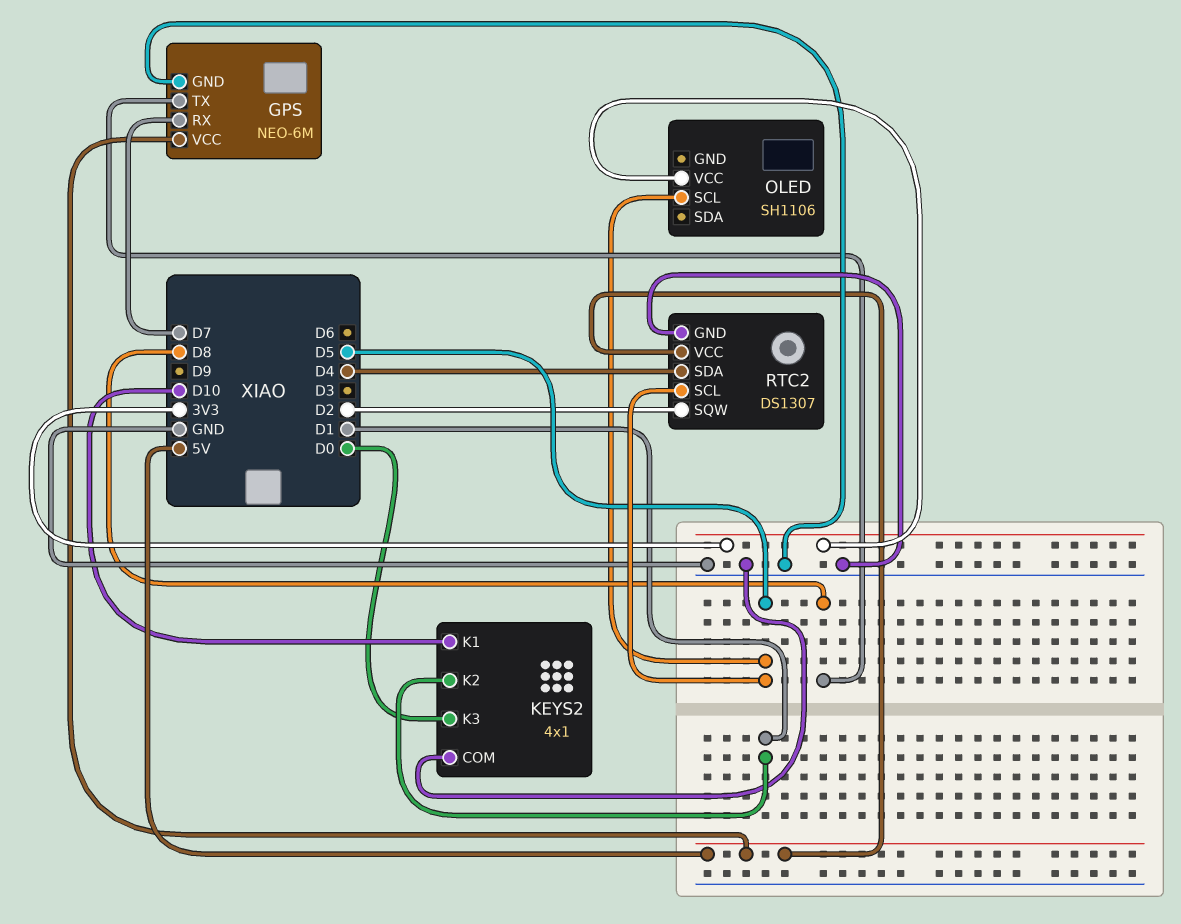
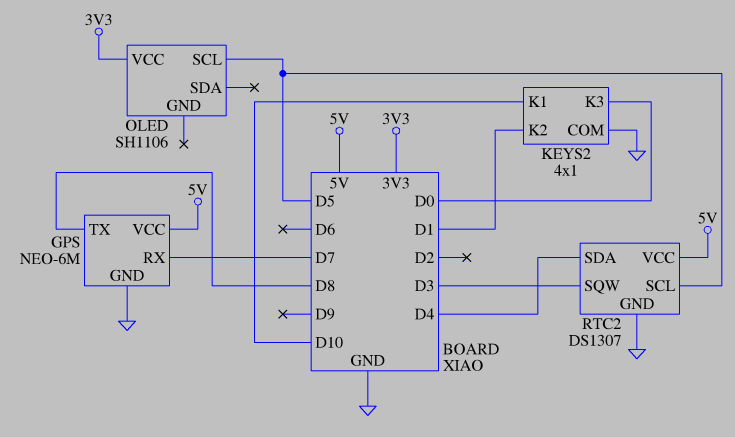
RTC2 pin SQW: D2 -> D3

